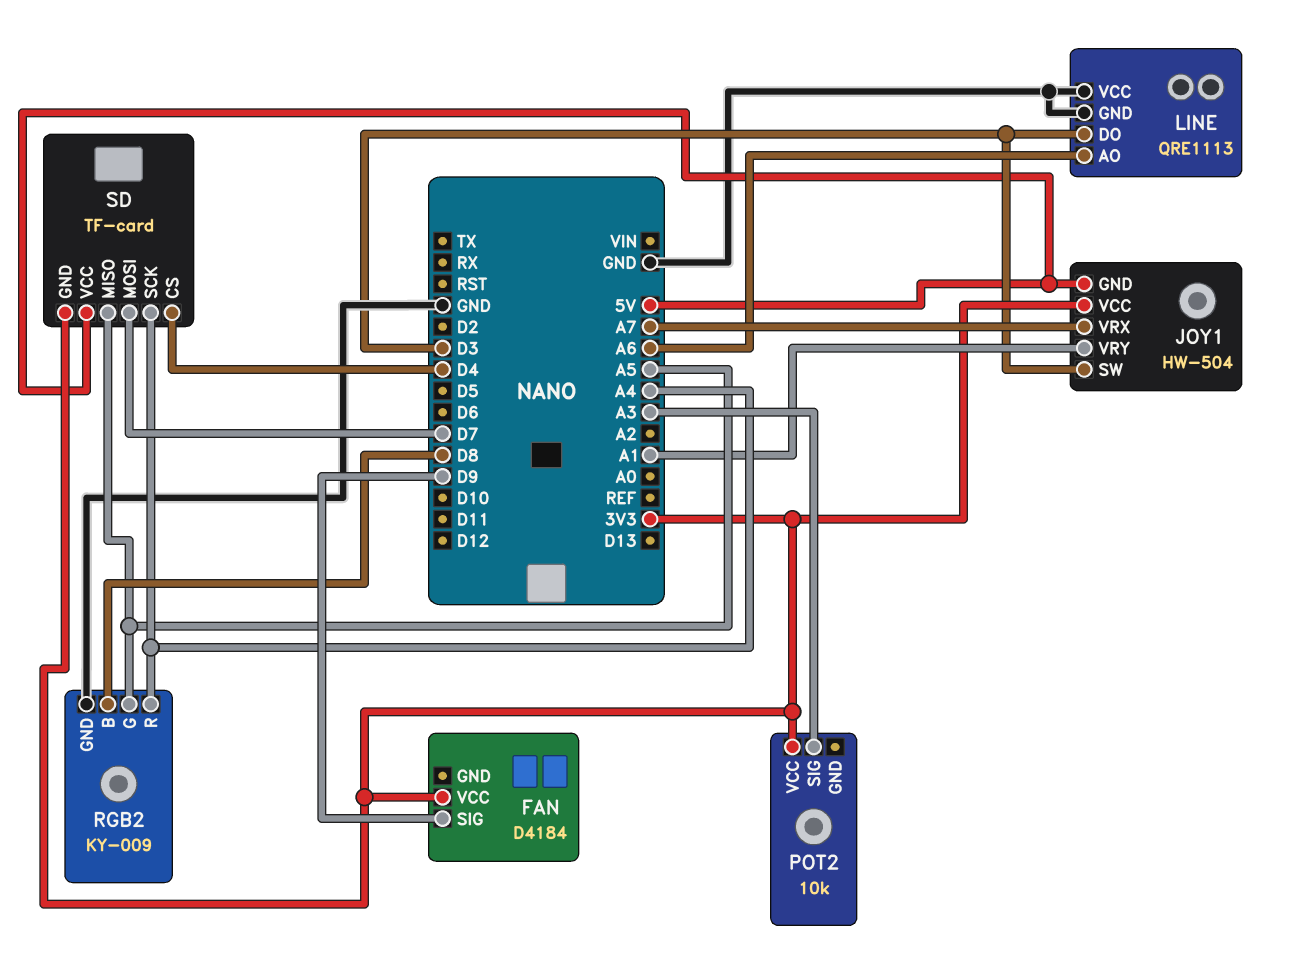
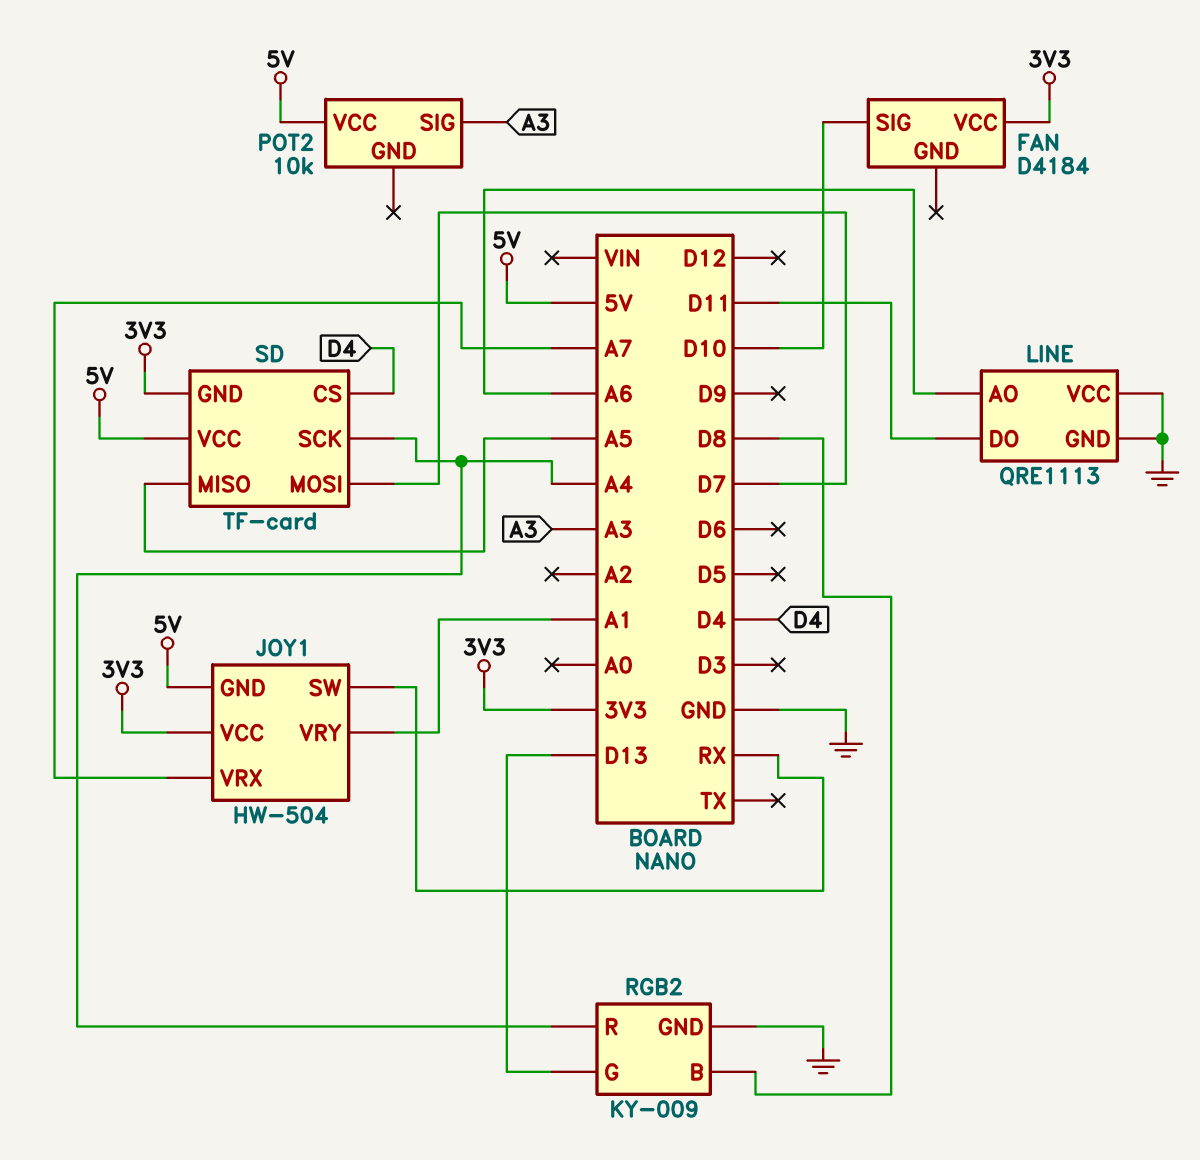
FAN pin SIG: D9 -> D10
JOY1 pin SW: D3 -> RX
LINE pin DO: D3 -> D11
POT2 pin VCC: 3V3 -> 5V
RGB2 pin G: A5 -> D13

